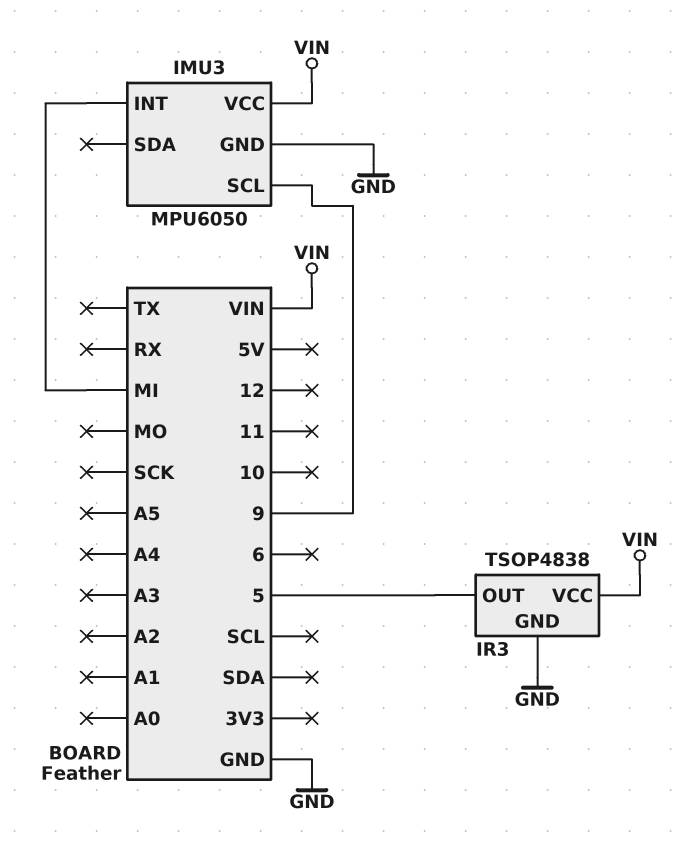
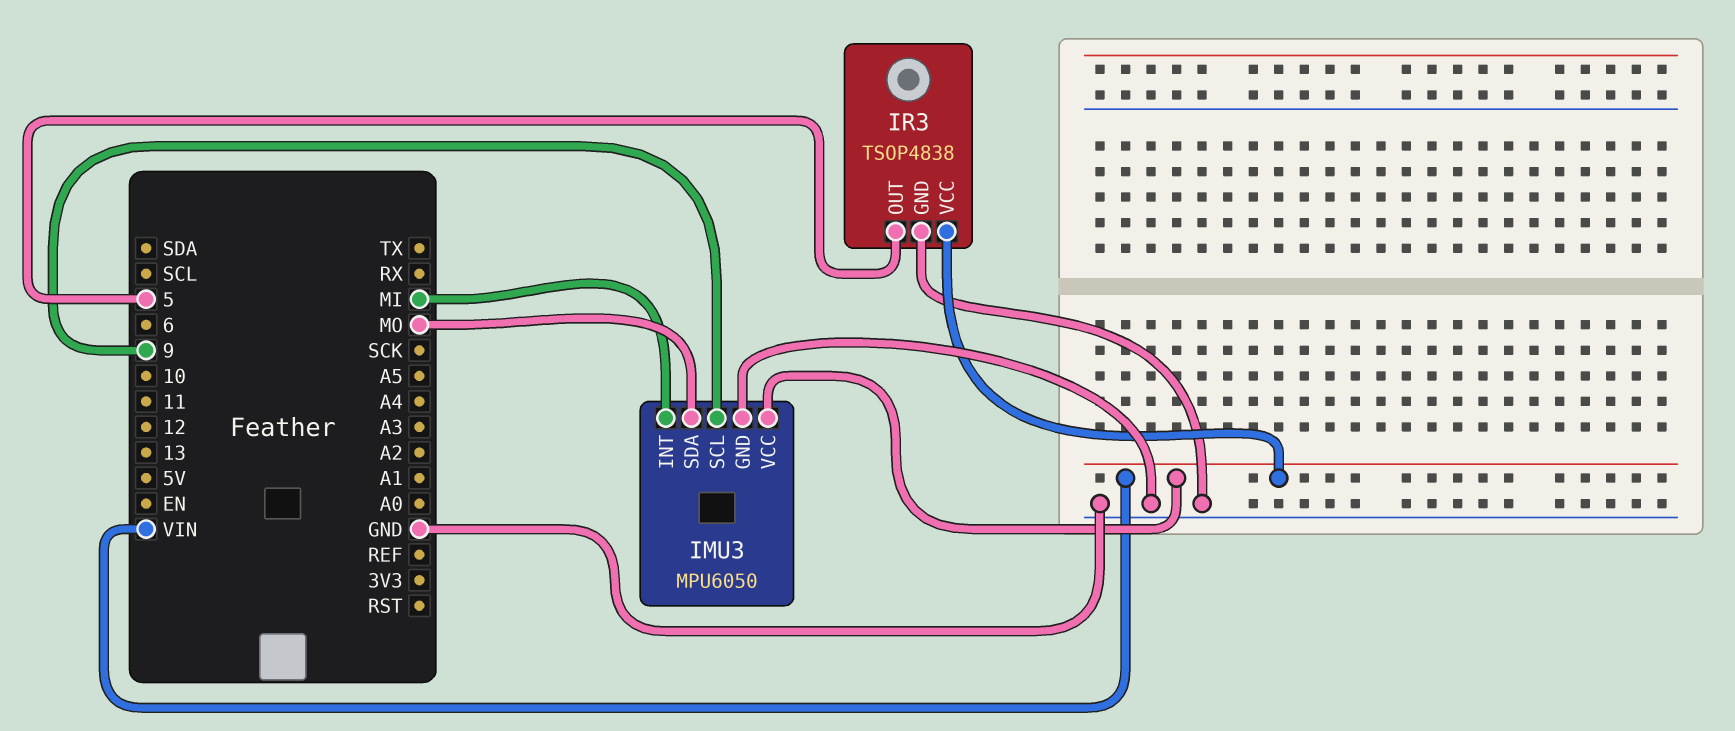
IMU3 pin SDA: none -> MO

